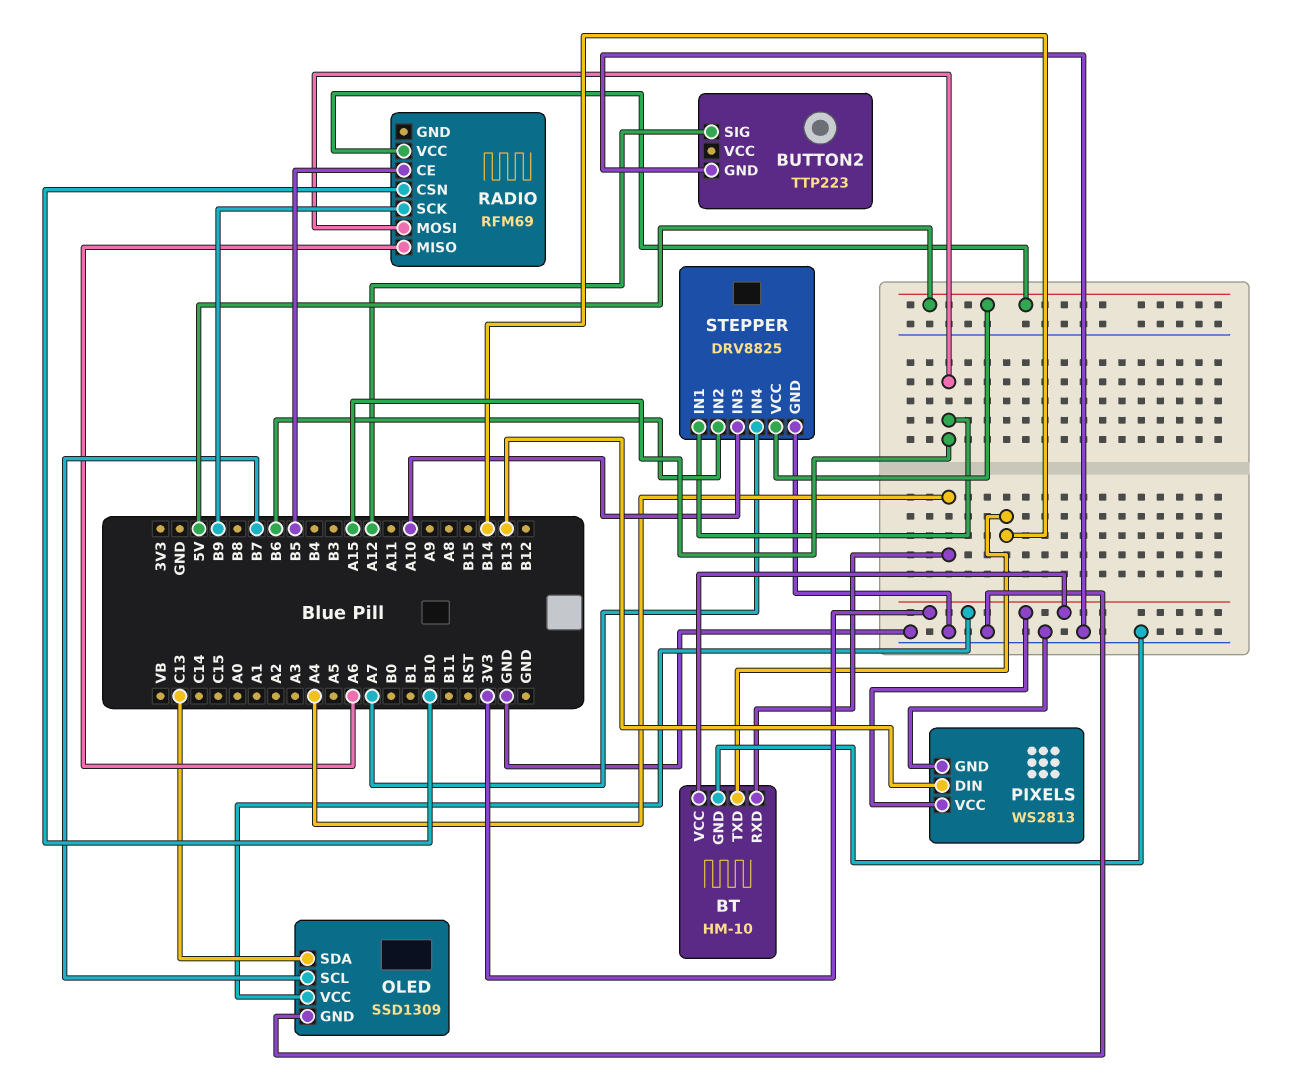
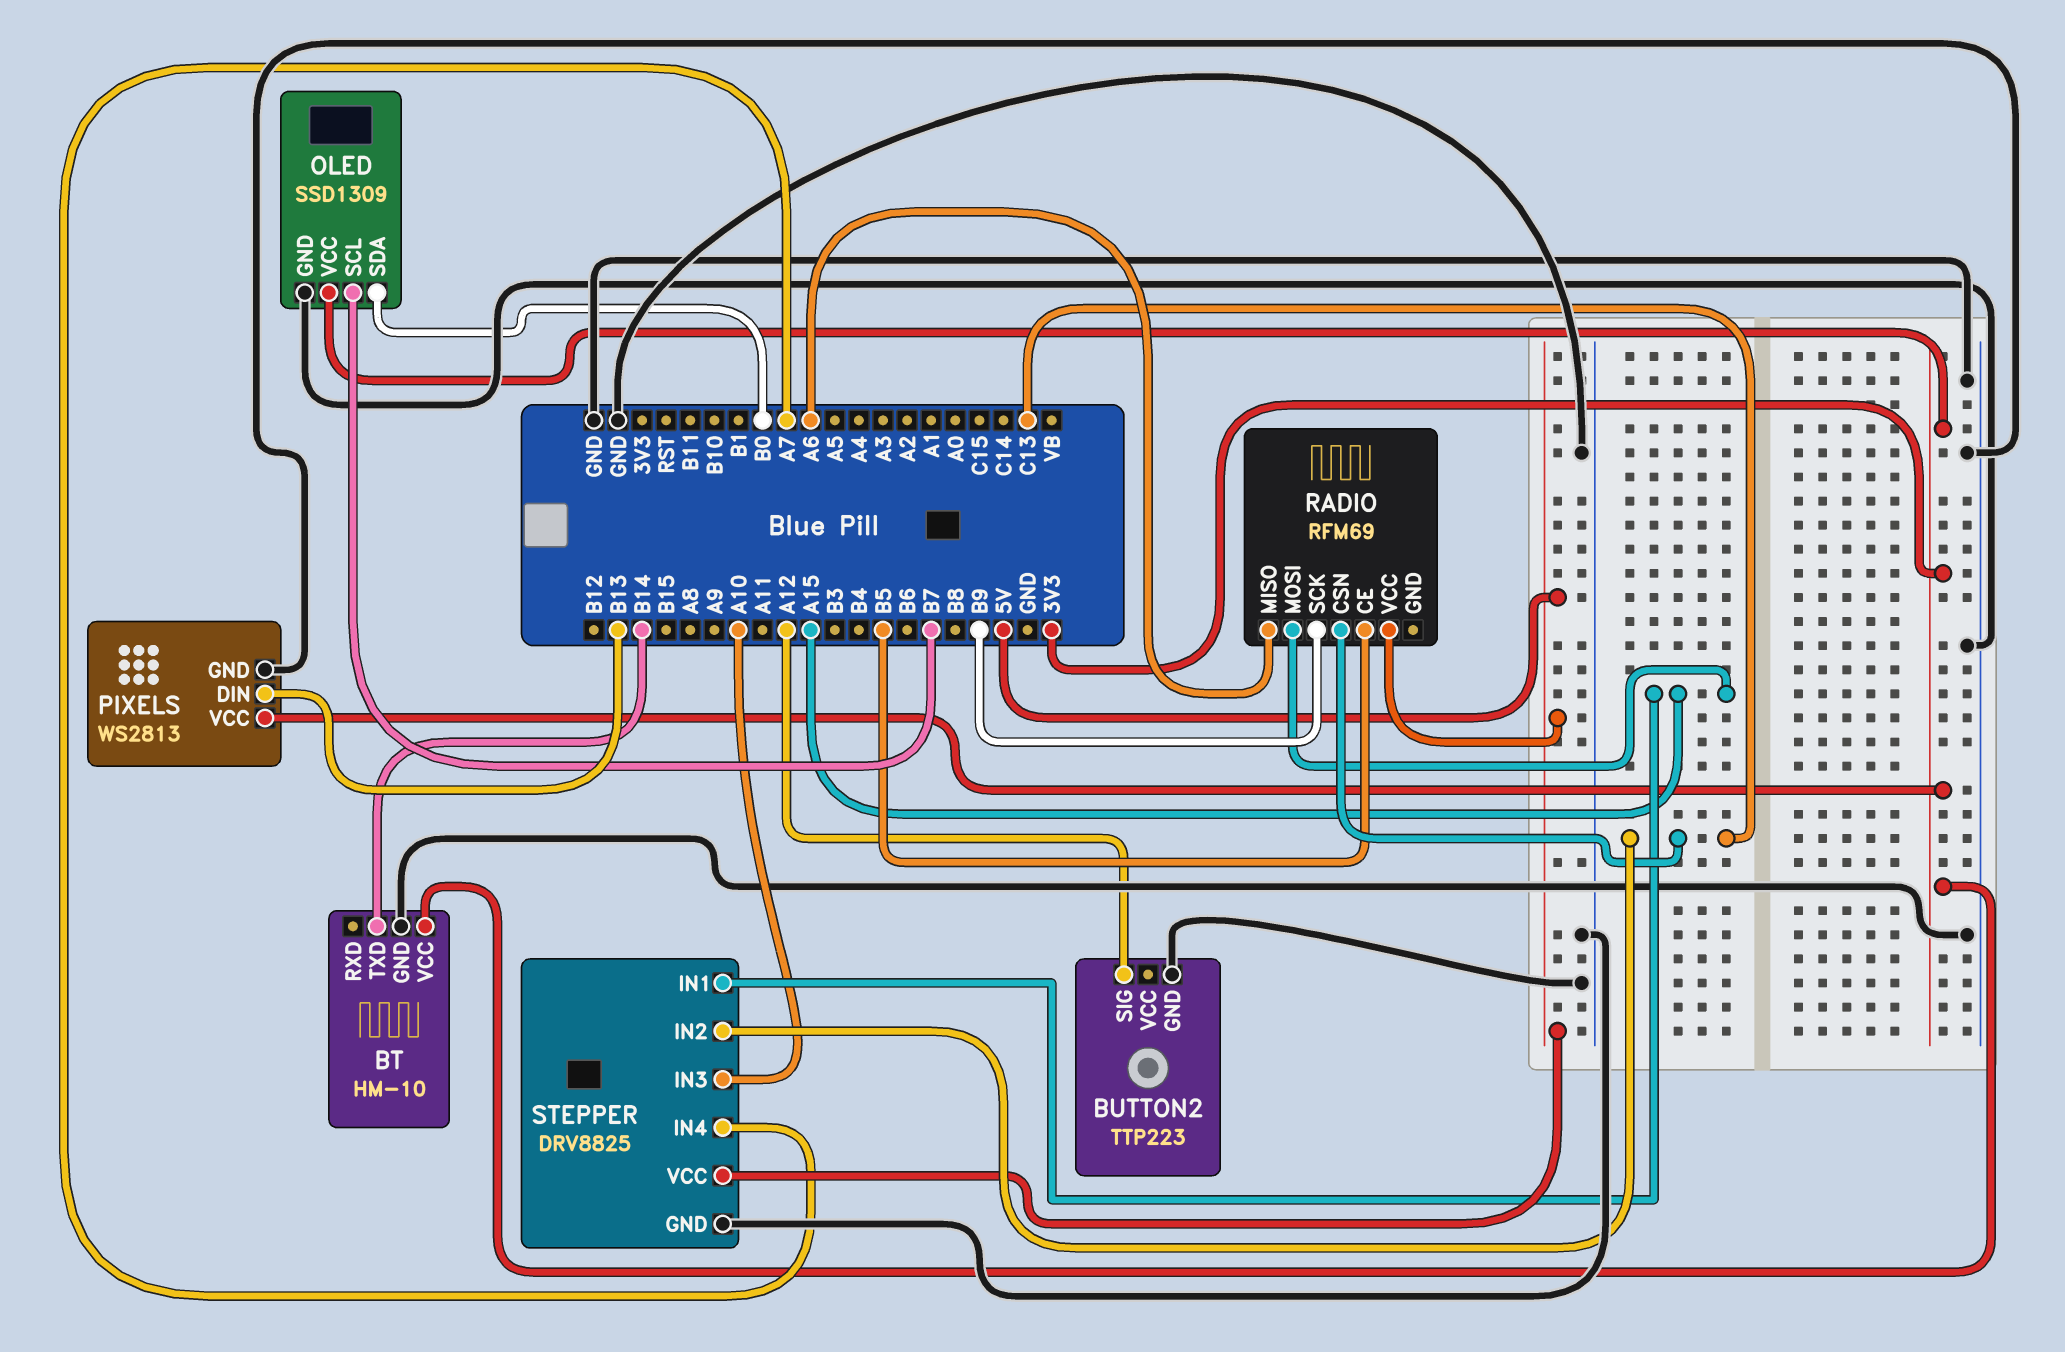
BT pin RXD: A4 -> none
OLED pin SDA: C13 -> B0
RADIO pin CSN: B10 -> C13
STEPPER pin IN2: B6 -> C13

